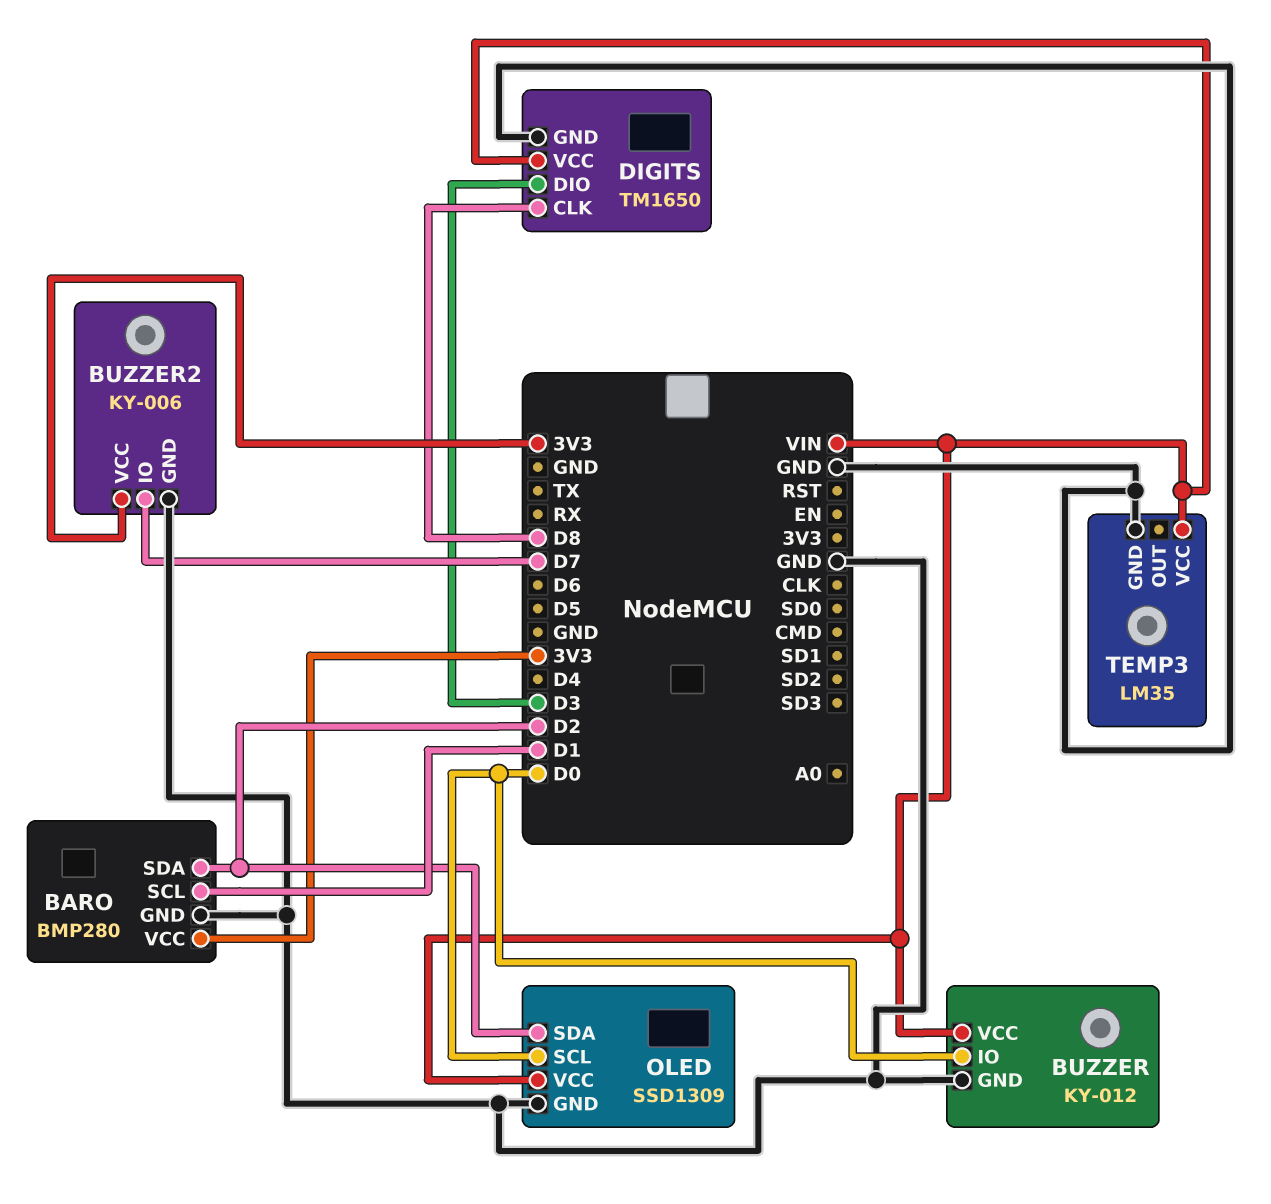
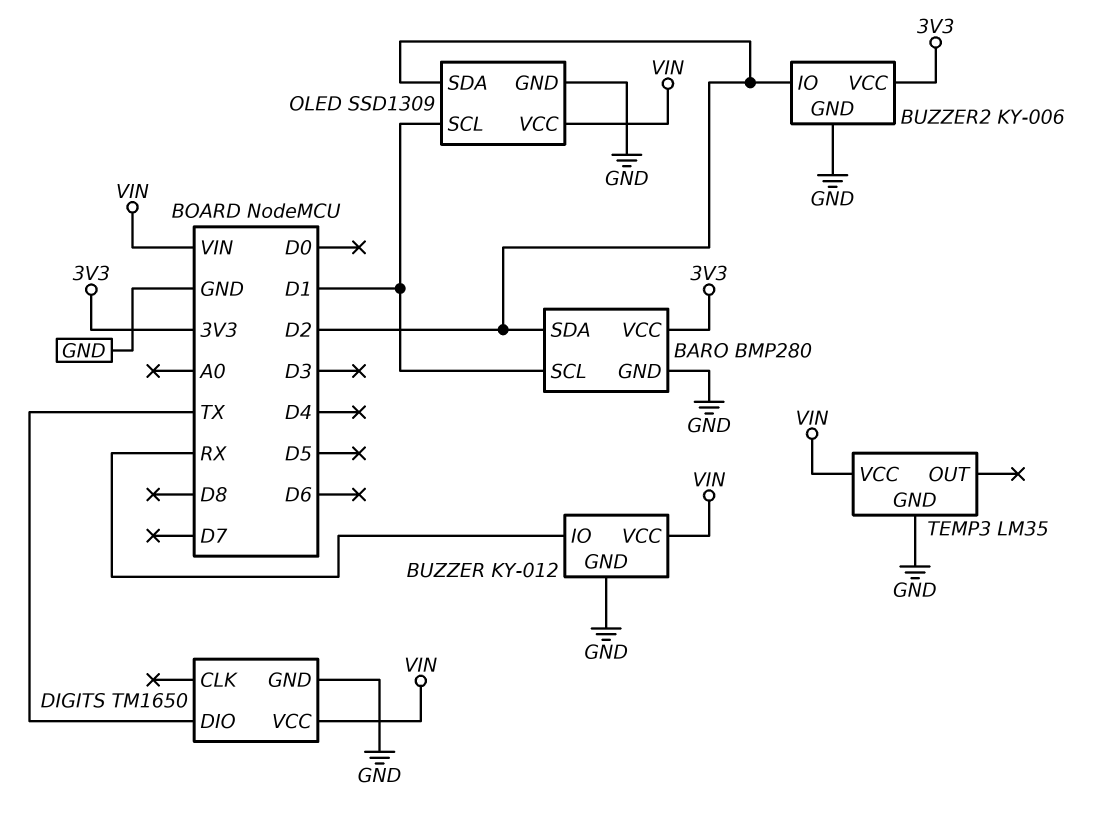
BUZZER pin IO: D0 -> RX
BUZZER2 pin IO: D7 -> D2
DIGITS pin CLK: D8 -> none
DIGITS pin DIO: D3 -> TX
OLED pin SCL: D0 -> D1

